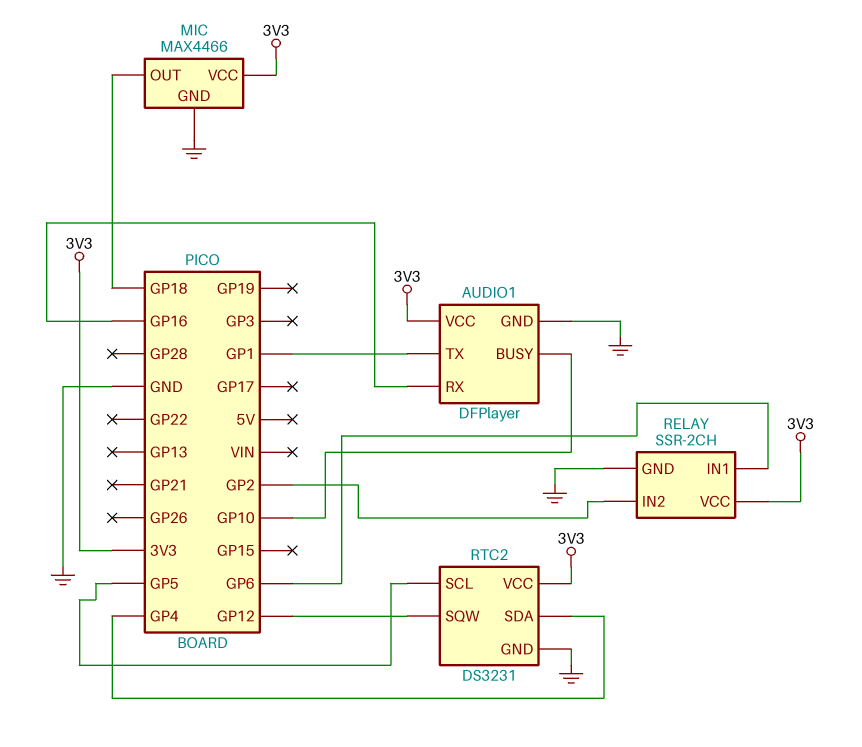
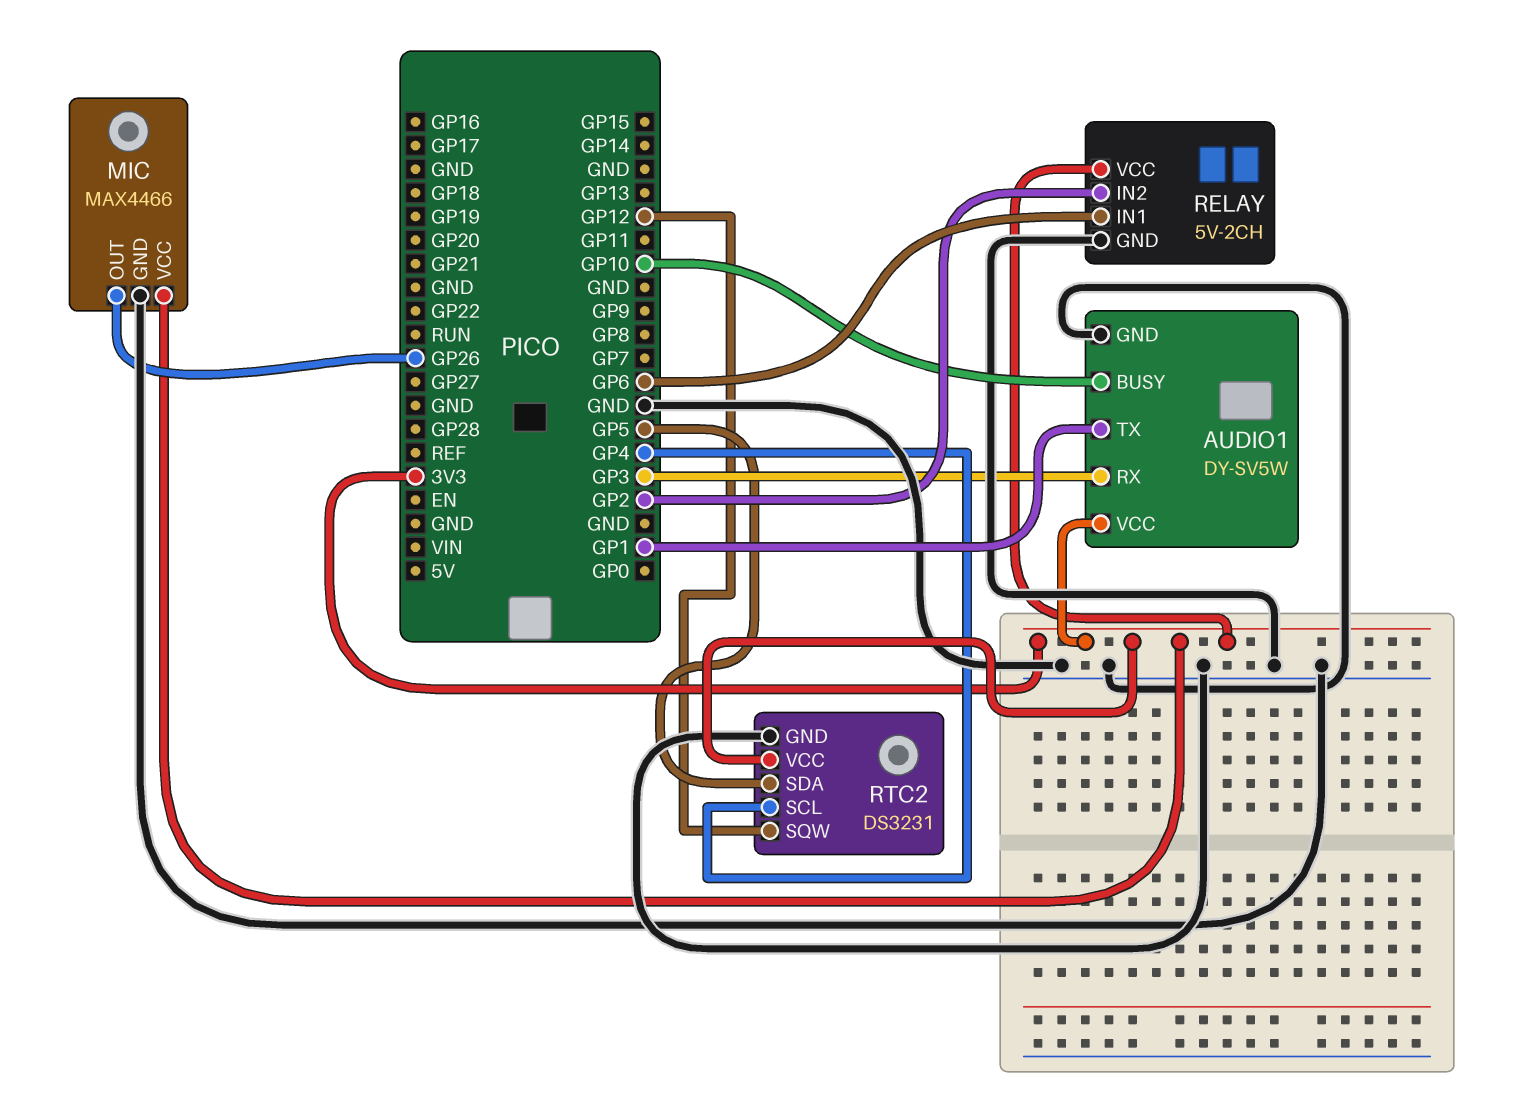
AUDIO1: DFPlayer -> DY-SV5W
AUDIO1 pin RX: GP16 -> GP3
MIC pin OUT: GP18 -> GP26
RELAY: SSR-2CH -> 5V-2CH
RTC2 pin SCL: GP5 -> GP4
RTC2 pin SDA: GP4 -> GP5

